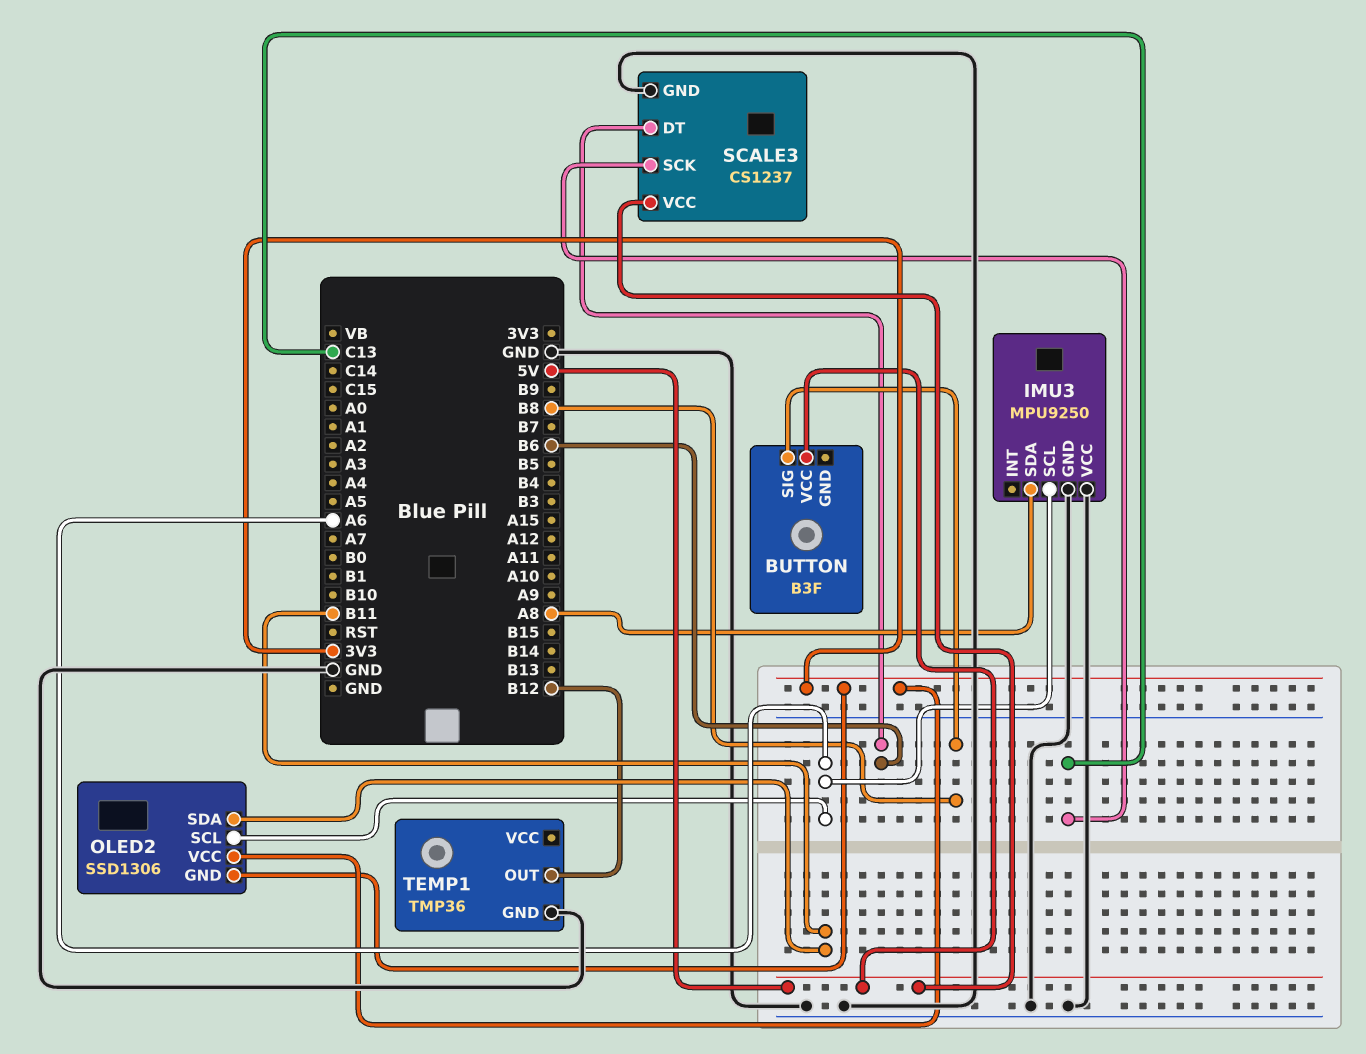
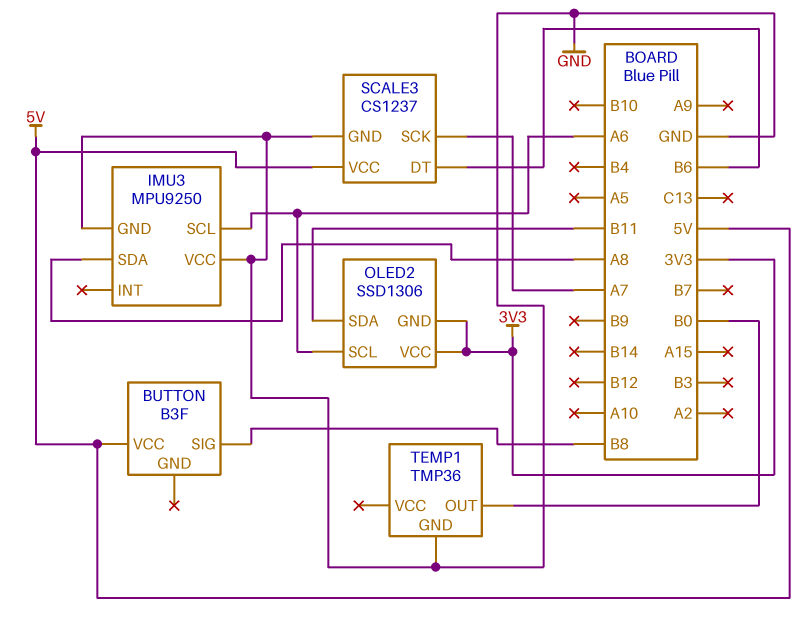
SCALE3 pin SCK: C13 -> A7
TEMP1 pin OUT: B12 -> B0

